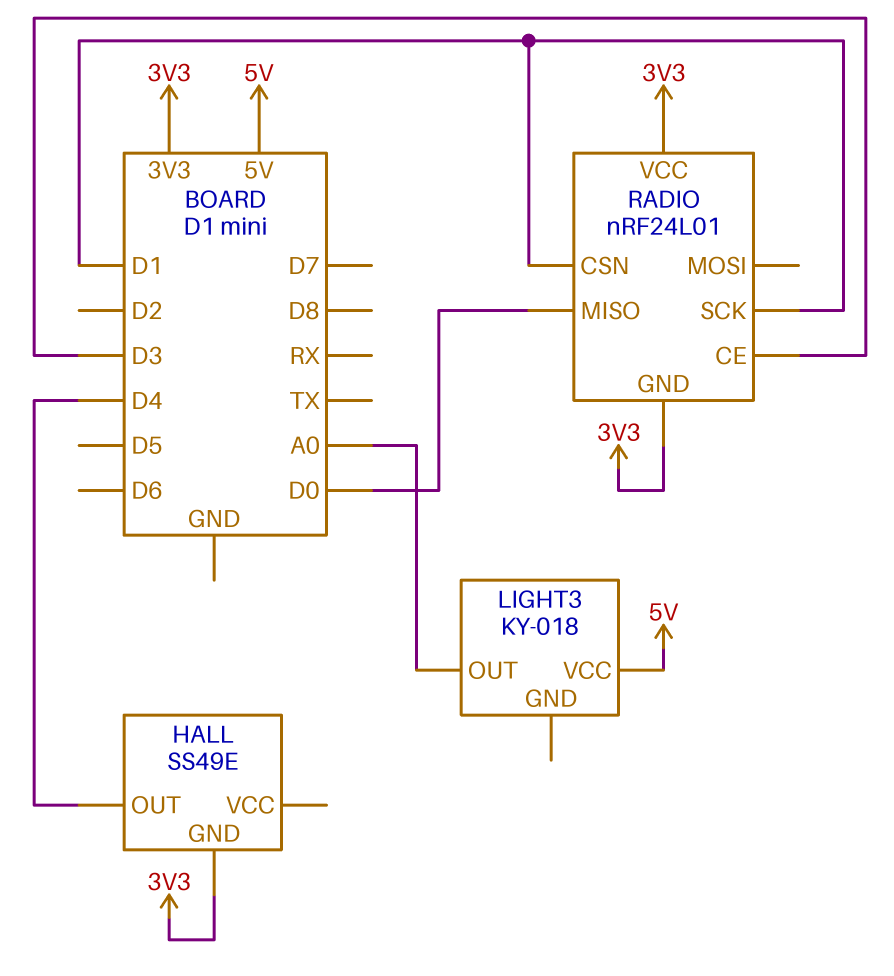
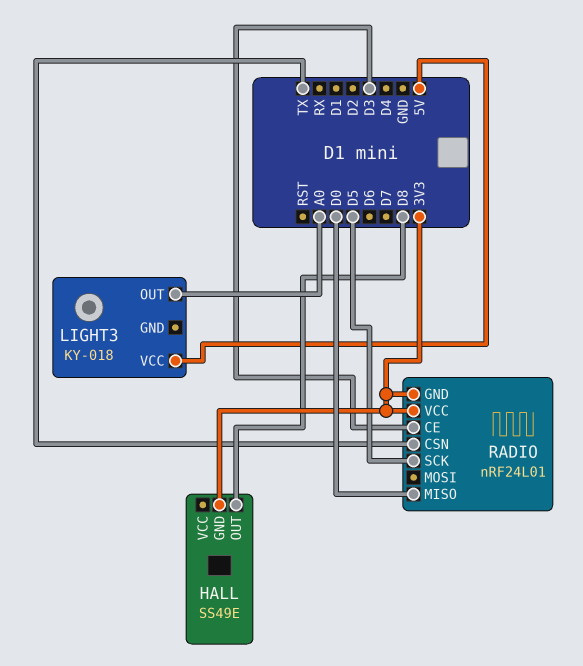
HALL pin OUT: D4 -> D8
RADIO pin CSN: D1 -> TX
RADIO pin SCK: D1 -> D5

